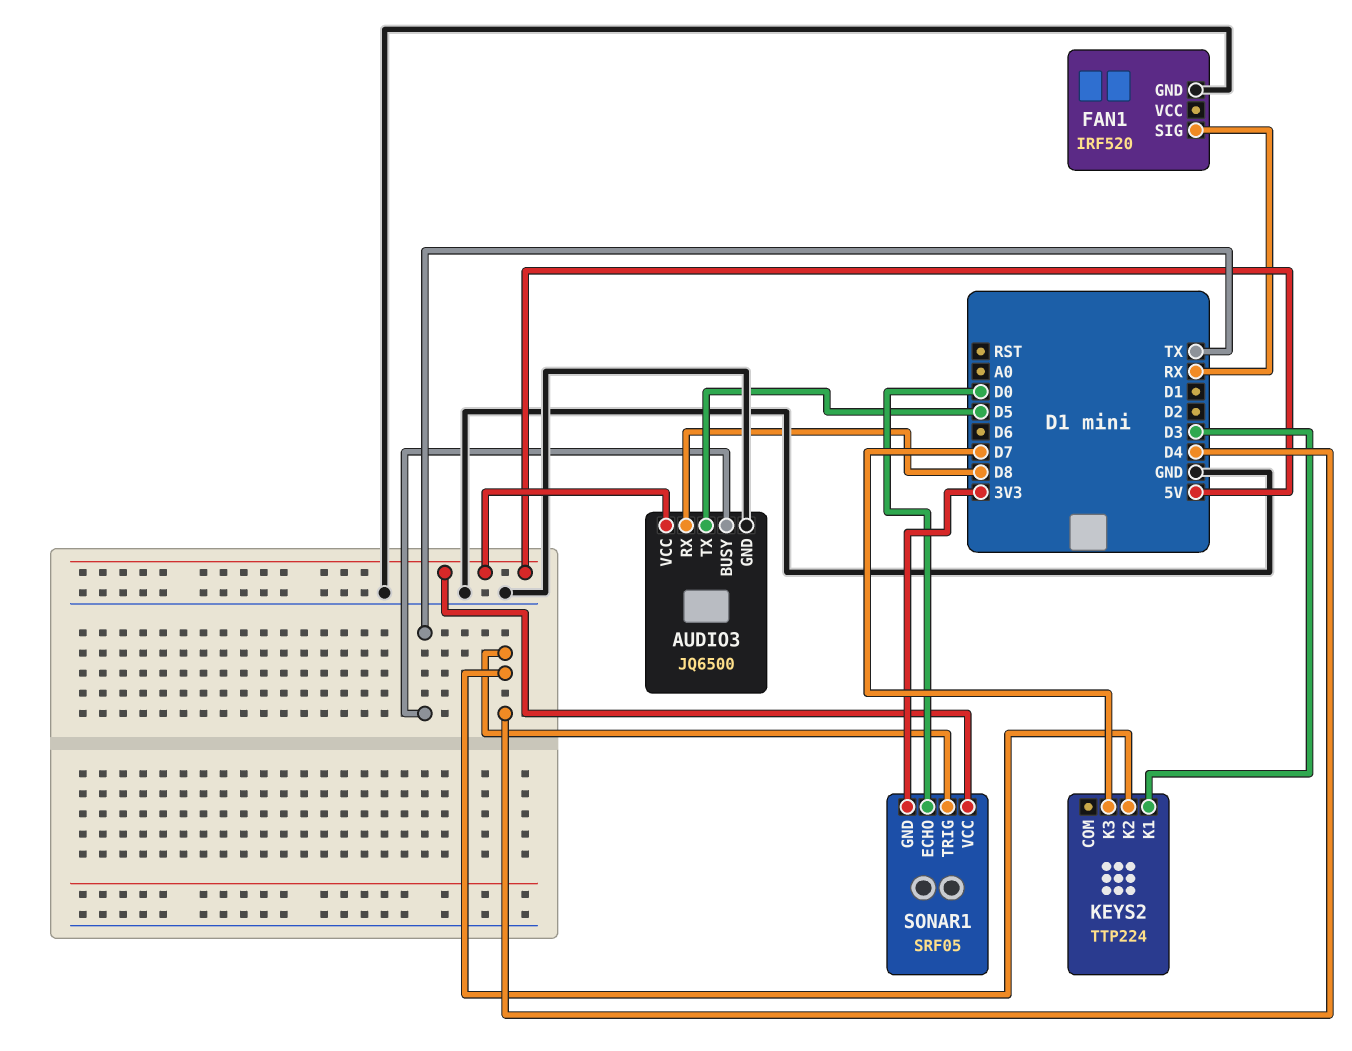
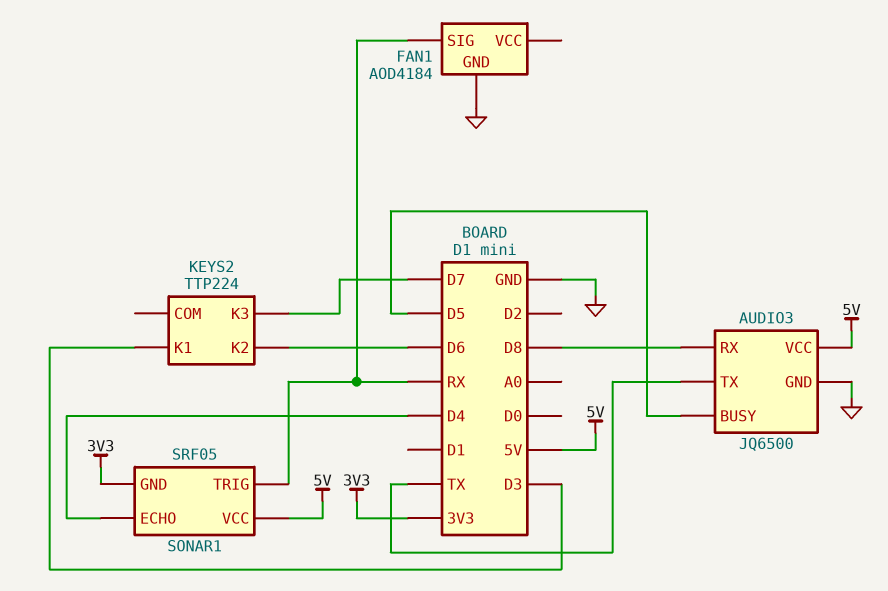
AUDIO3 pin BUSY: TX -> D5
AUDIO3 pin TX: D5 -> TX
FAN1: IRF520 -> AOD4184
KEYS2 pin K2: D4 -> D6
SONAR1 pin ECHO: D0 -> D4
SONAR1 pin TRIG: D4 -> RX

